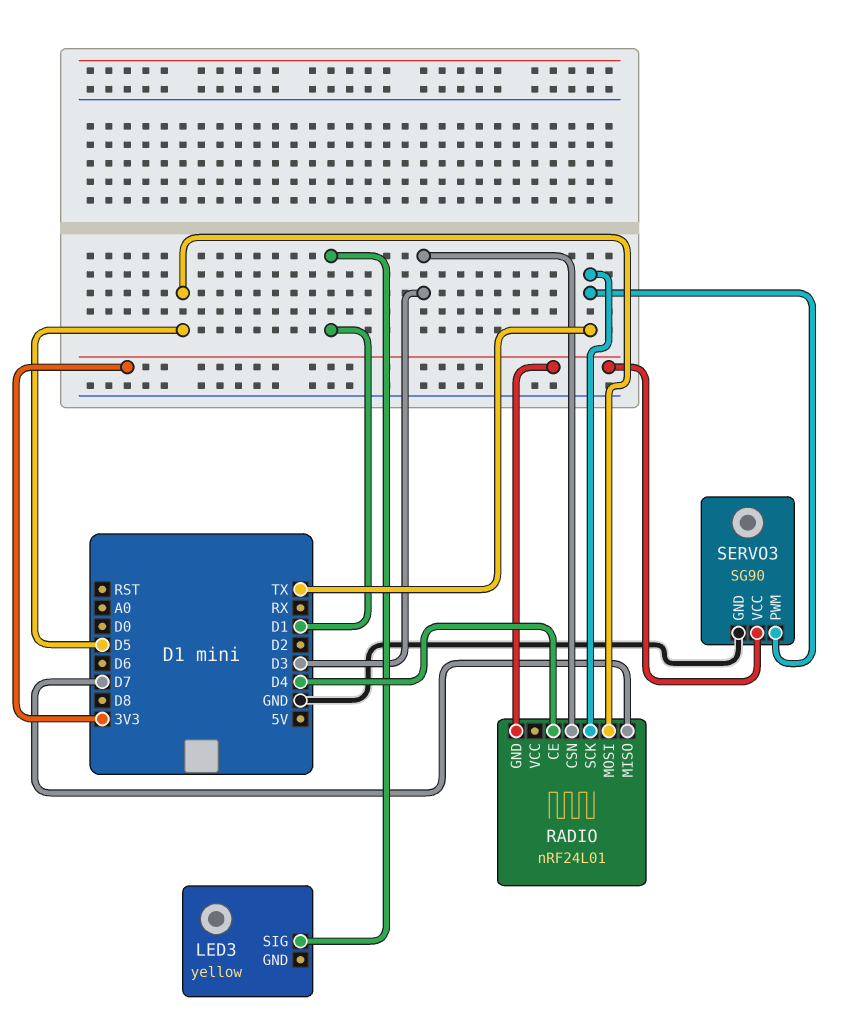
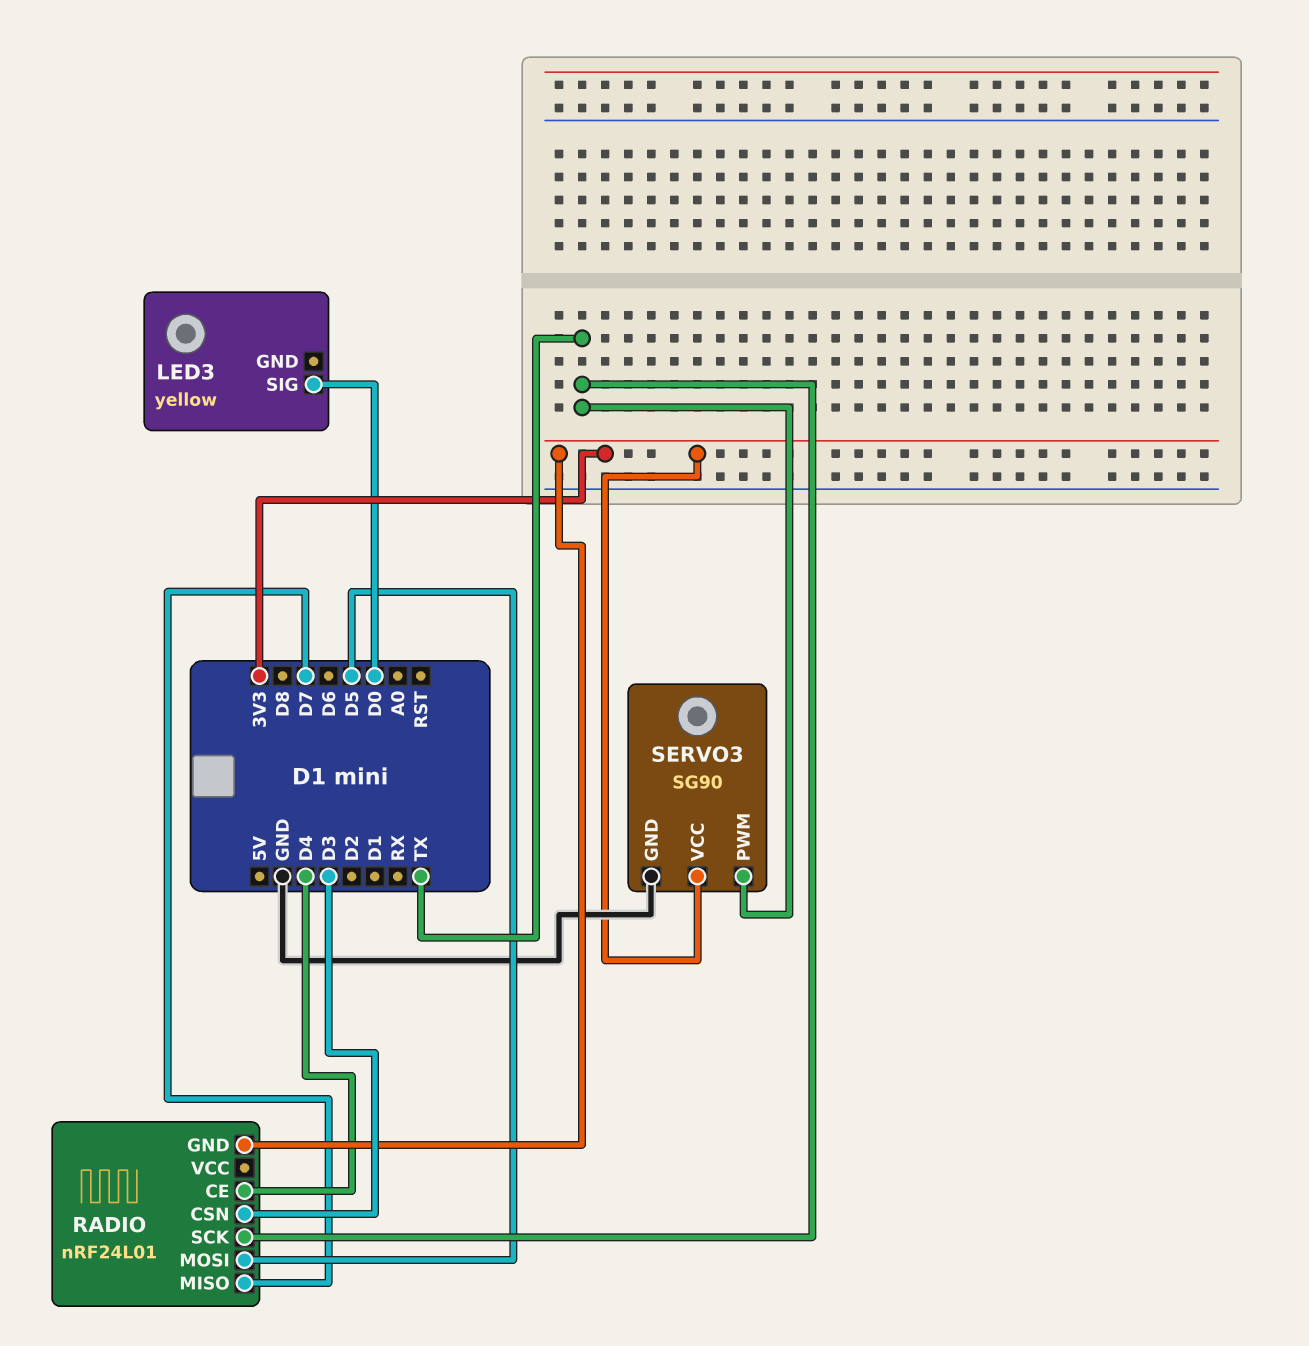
LED3 pin SIG: D1 -> D0

